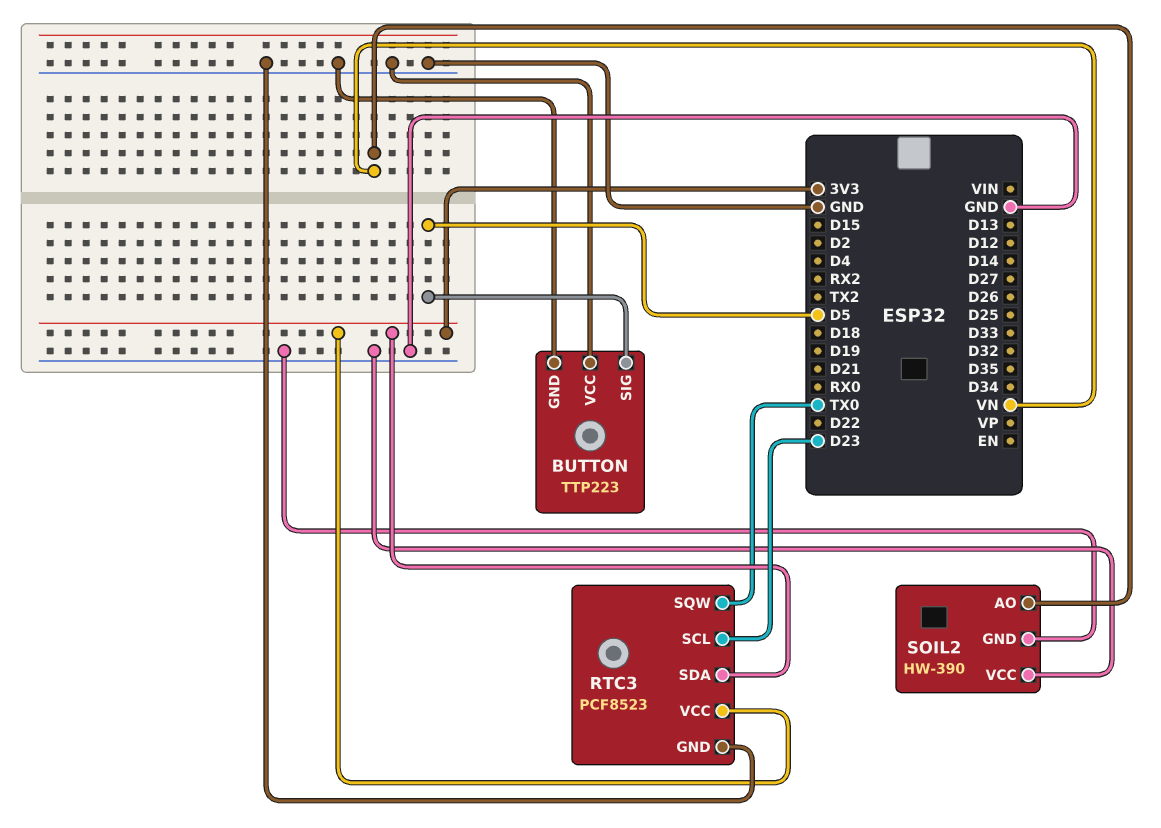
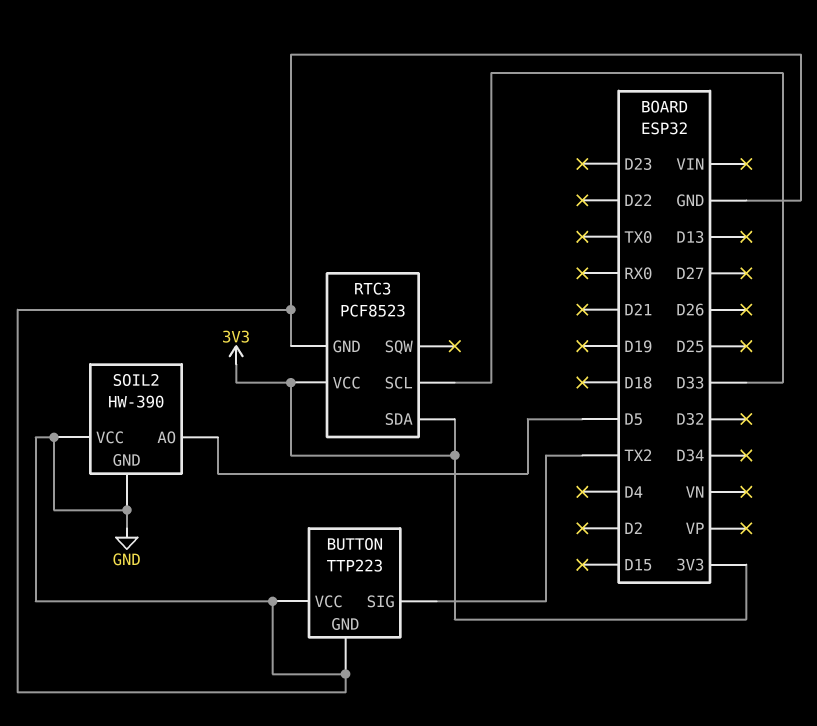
BUTTON pin SIG: D5 -> TX2
RTC3 pin SCL: D23 -> D33
RTC3 pin SQW: TX0 -> none
SOIL2 pin AO: VN -> D5

